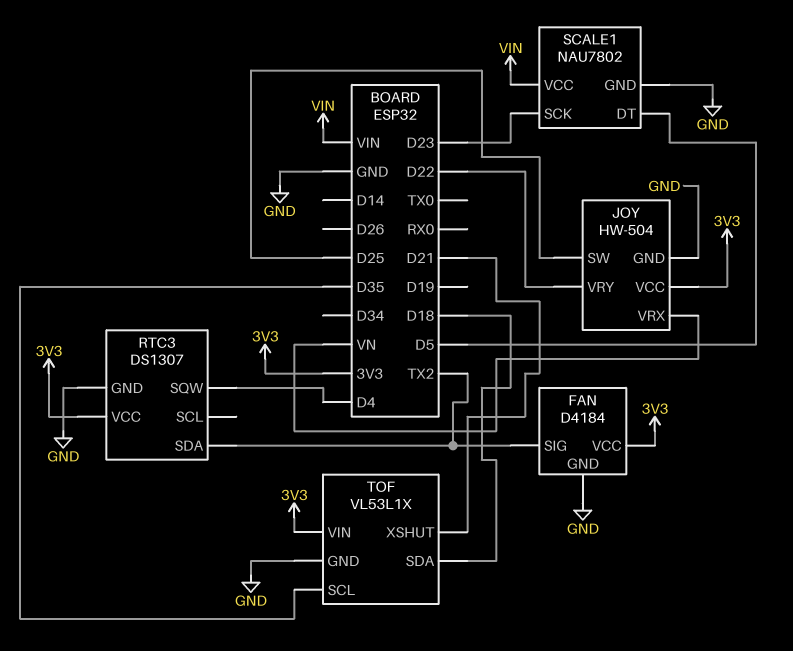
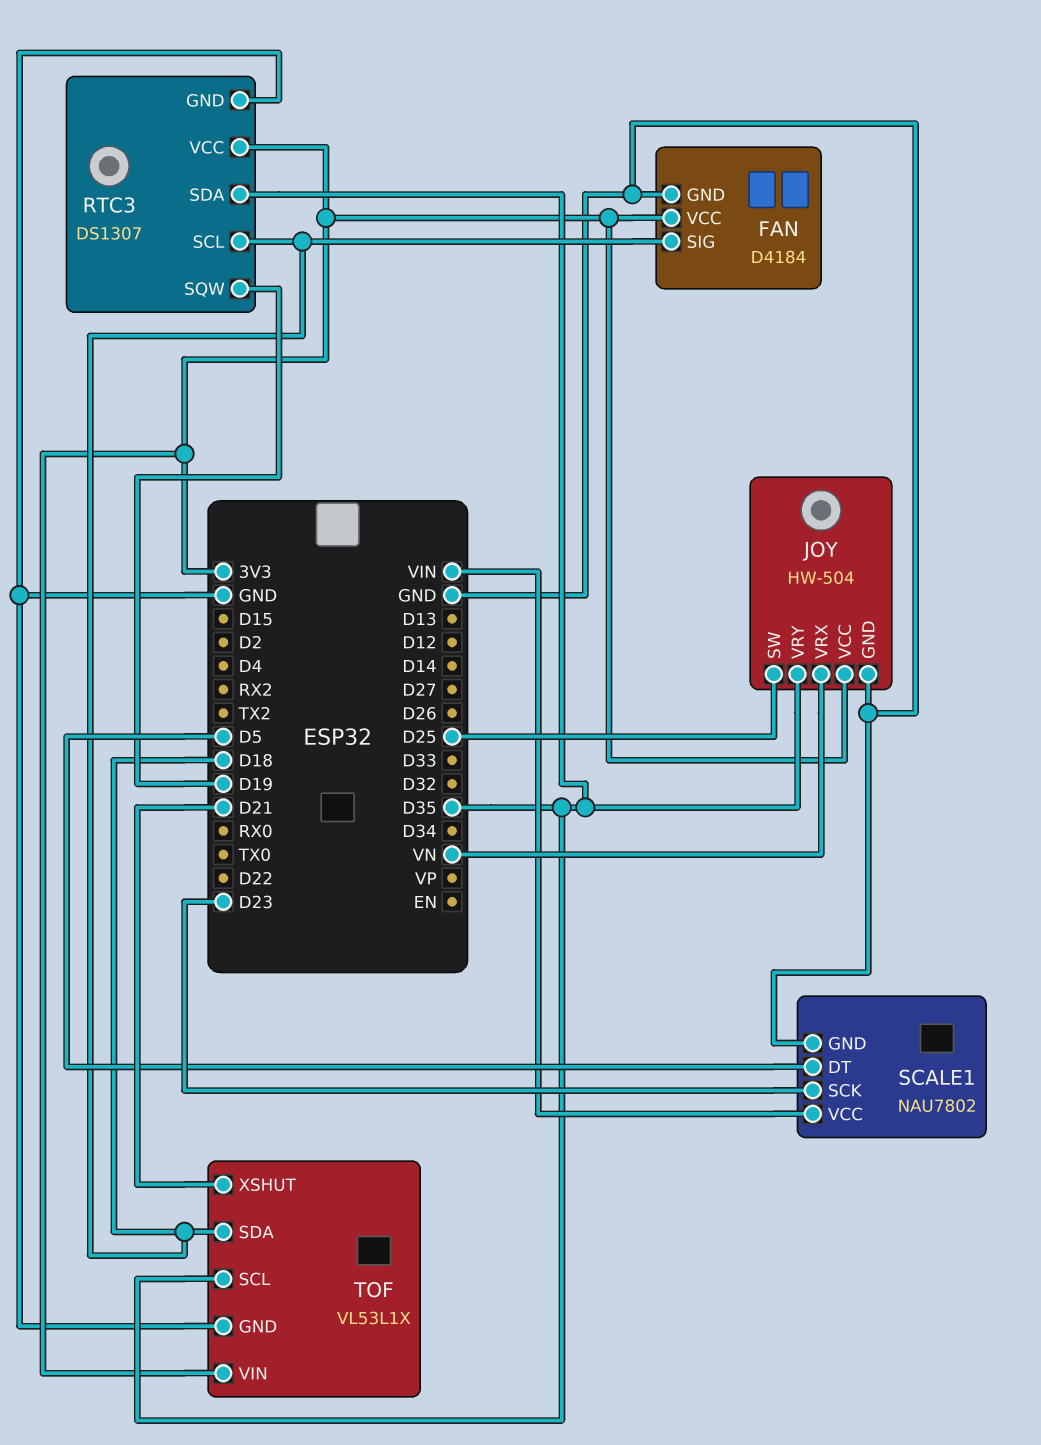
FAN pin SIG: TX2 -> D18
JOY pin VRY: D22 -> D35
RTC3 pin SCL: none -> D18
RTC3 pin SDA: TX2 -> D35
RTC3 pin SQW: D4 -> D19

